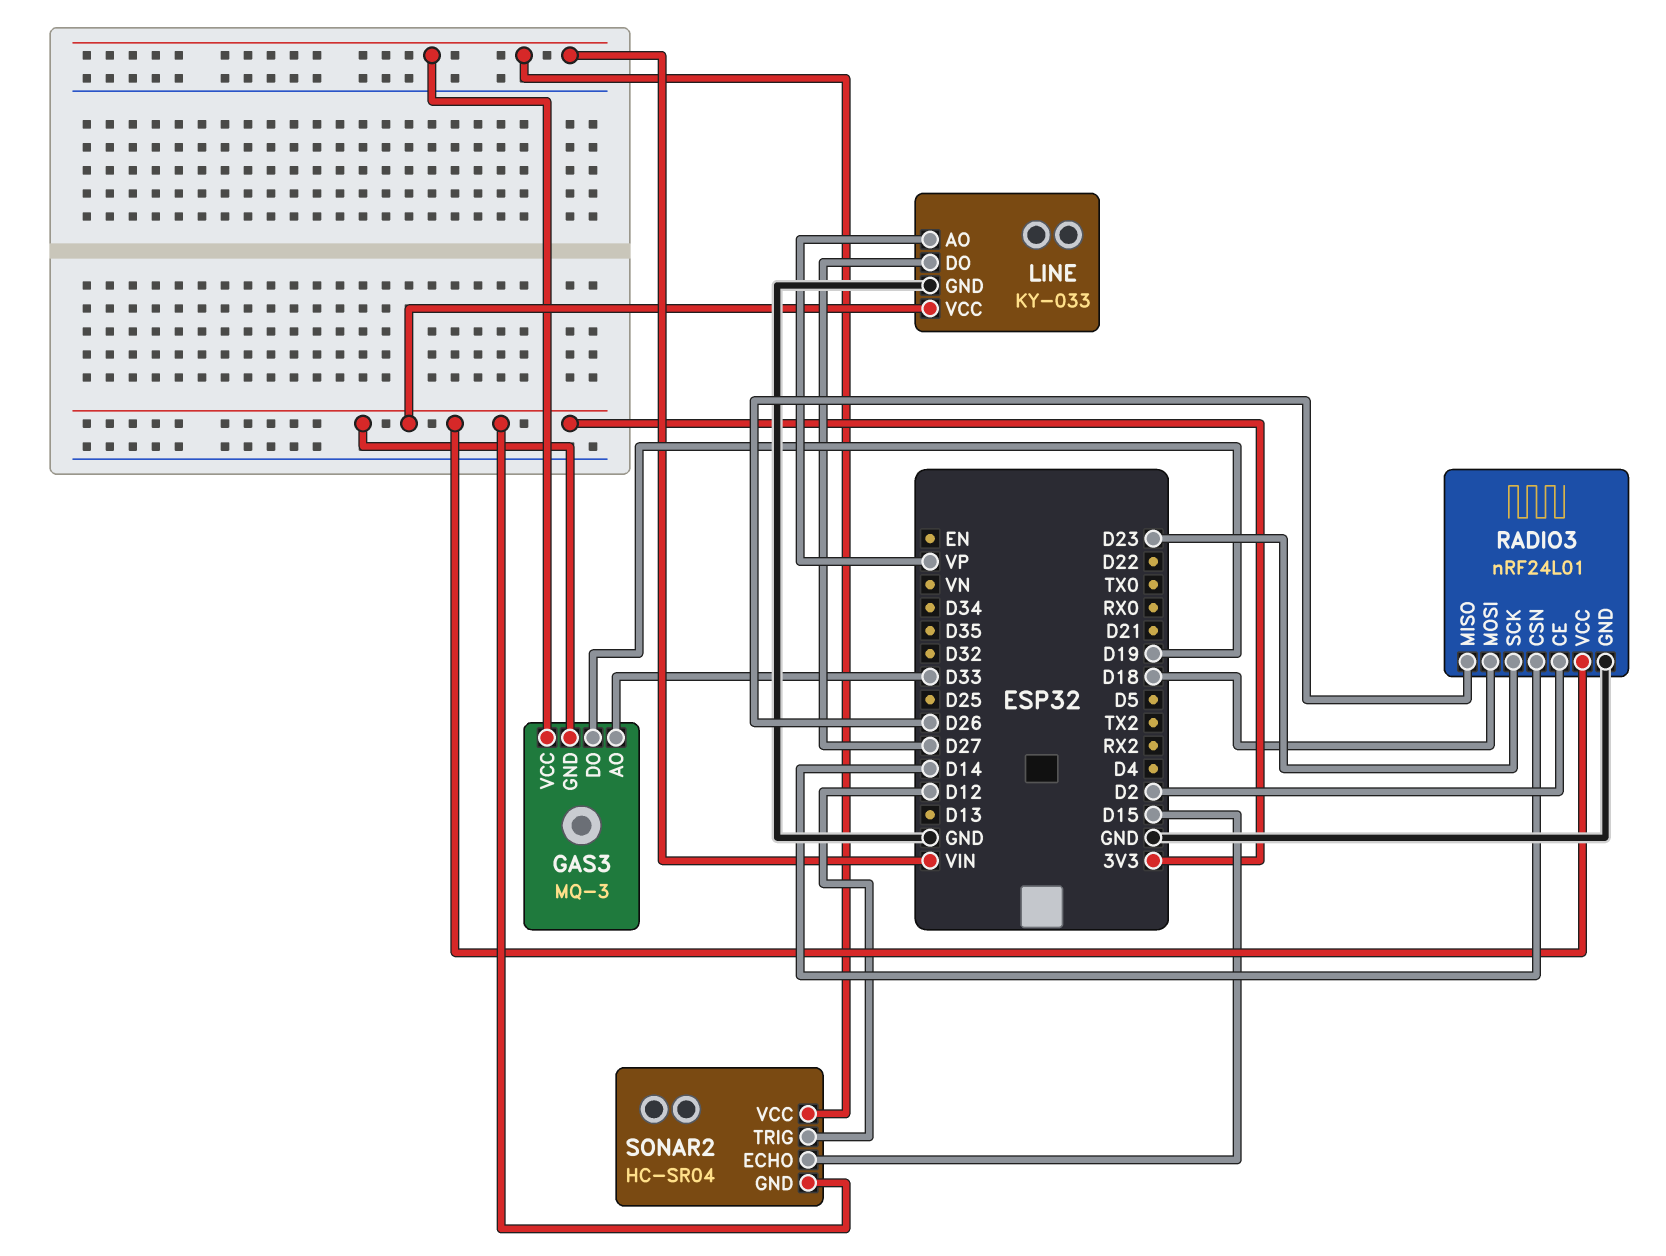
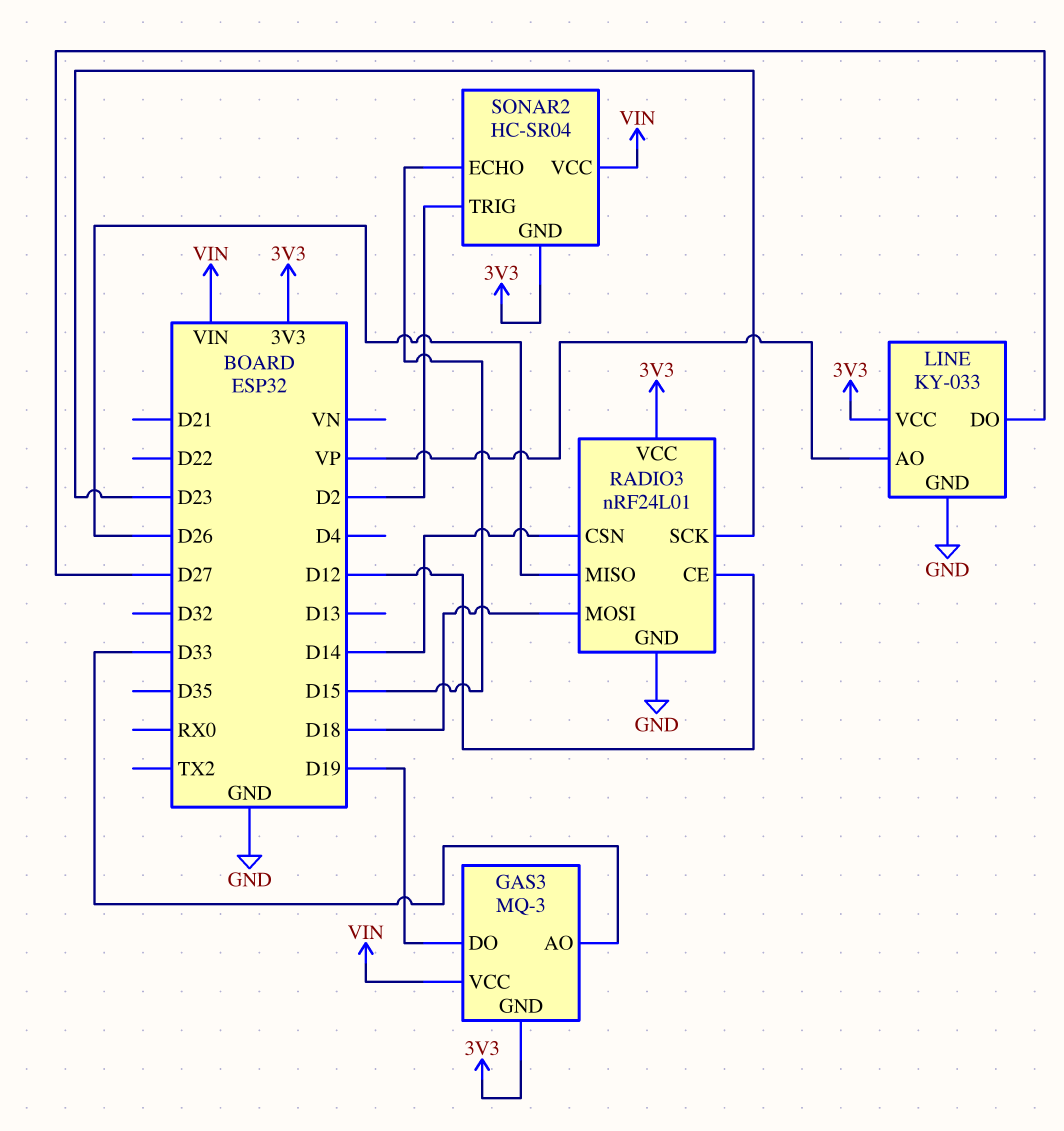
RADIO3 pin CE: D2 -> D12
SONAR2 pin TRIG: D12 -> D2

